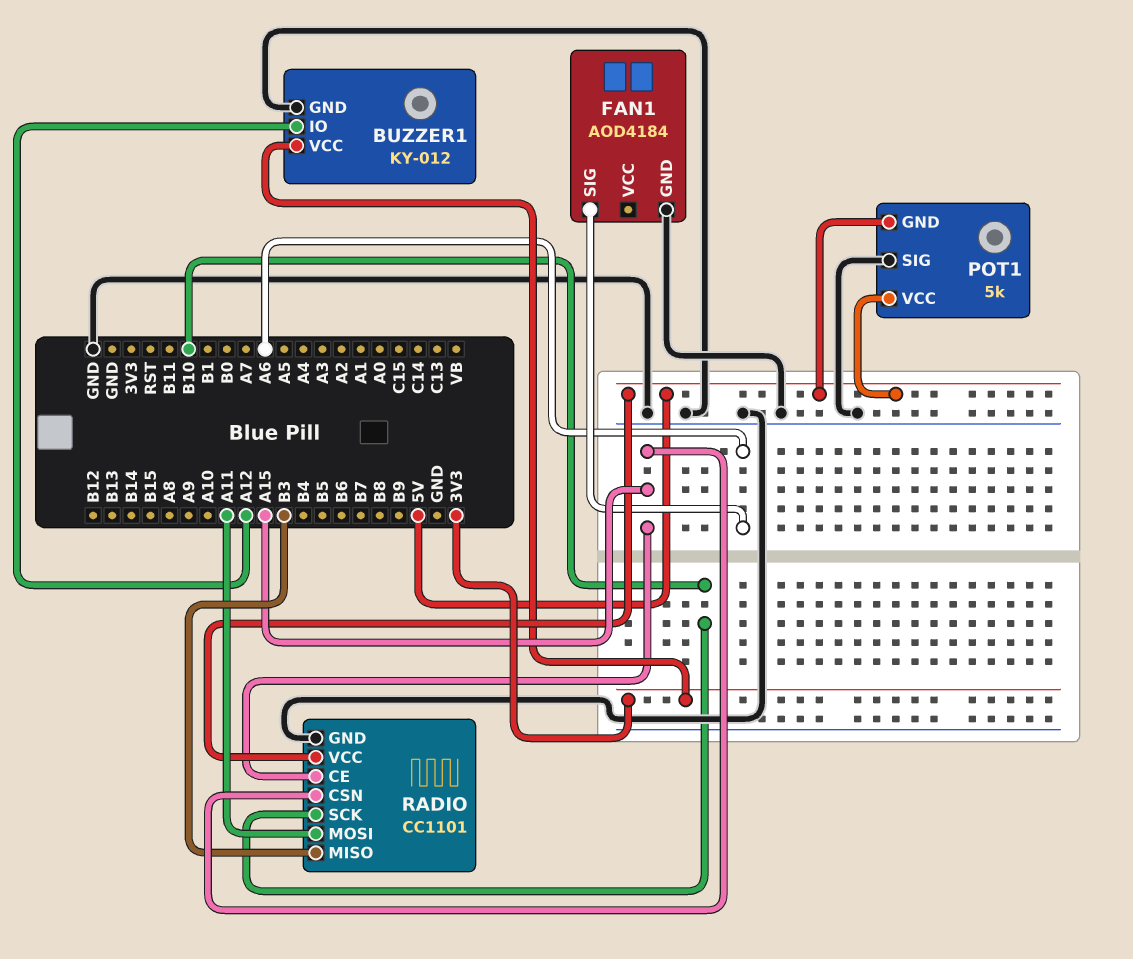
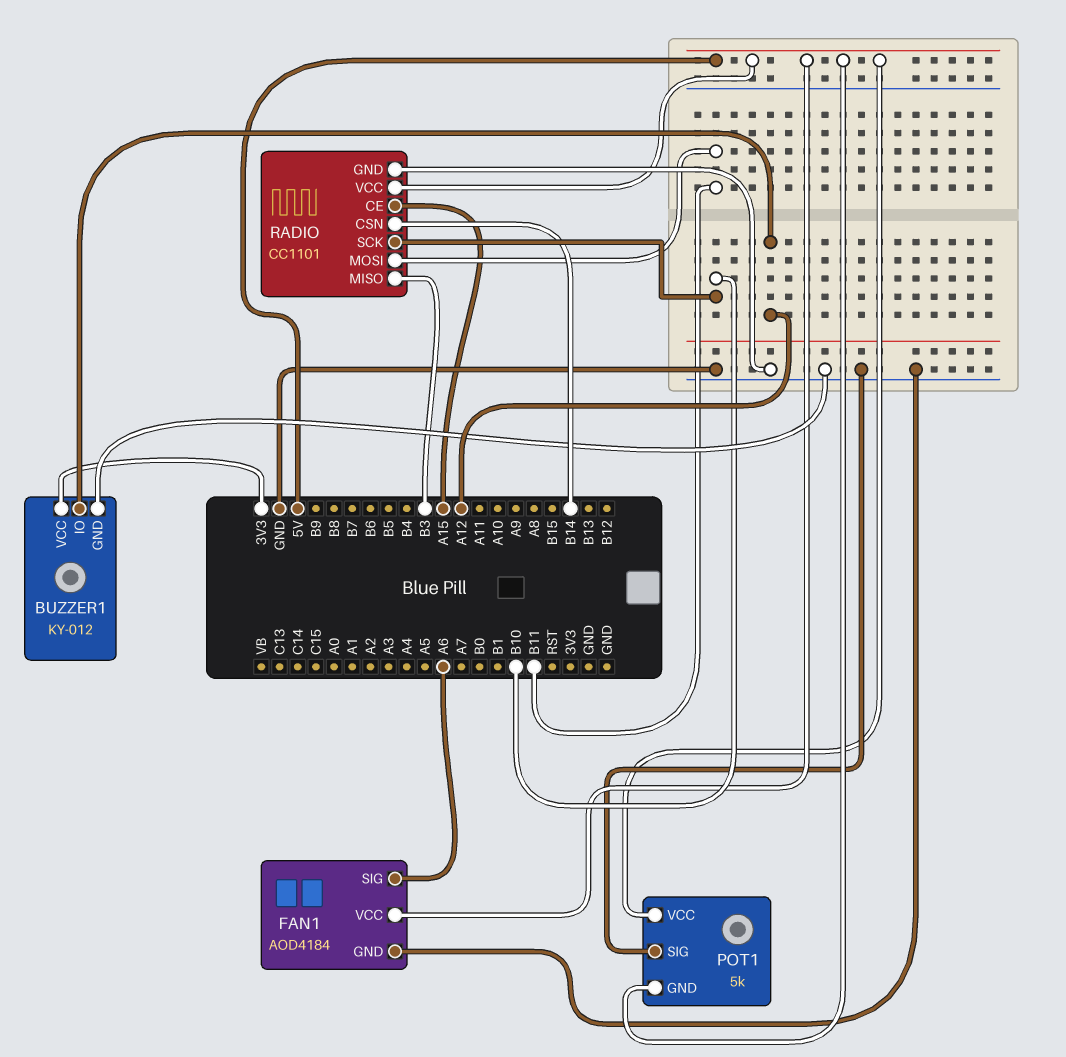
FAN1 pin VCC: none -> 5V
RADIO pin CSN: A15 -> B14
RADIO pin MOSI: A11 -> B11

